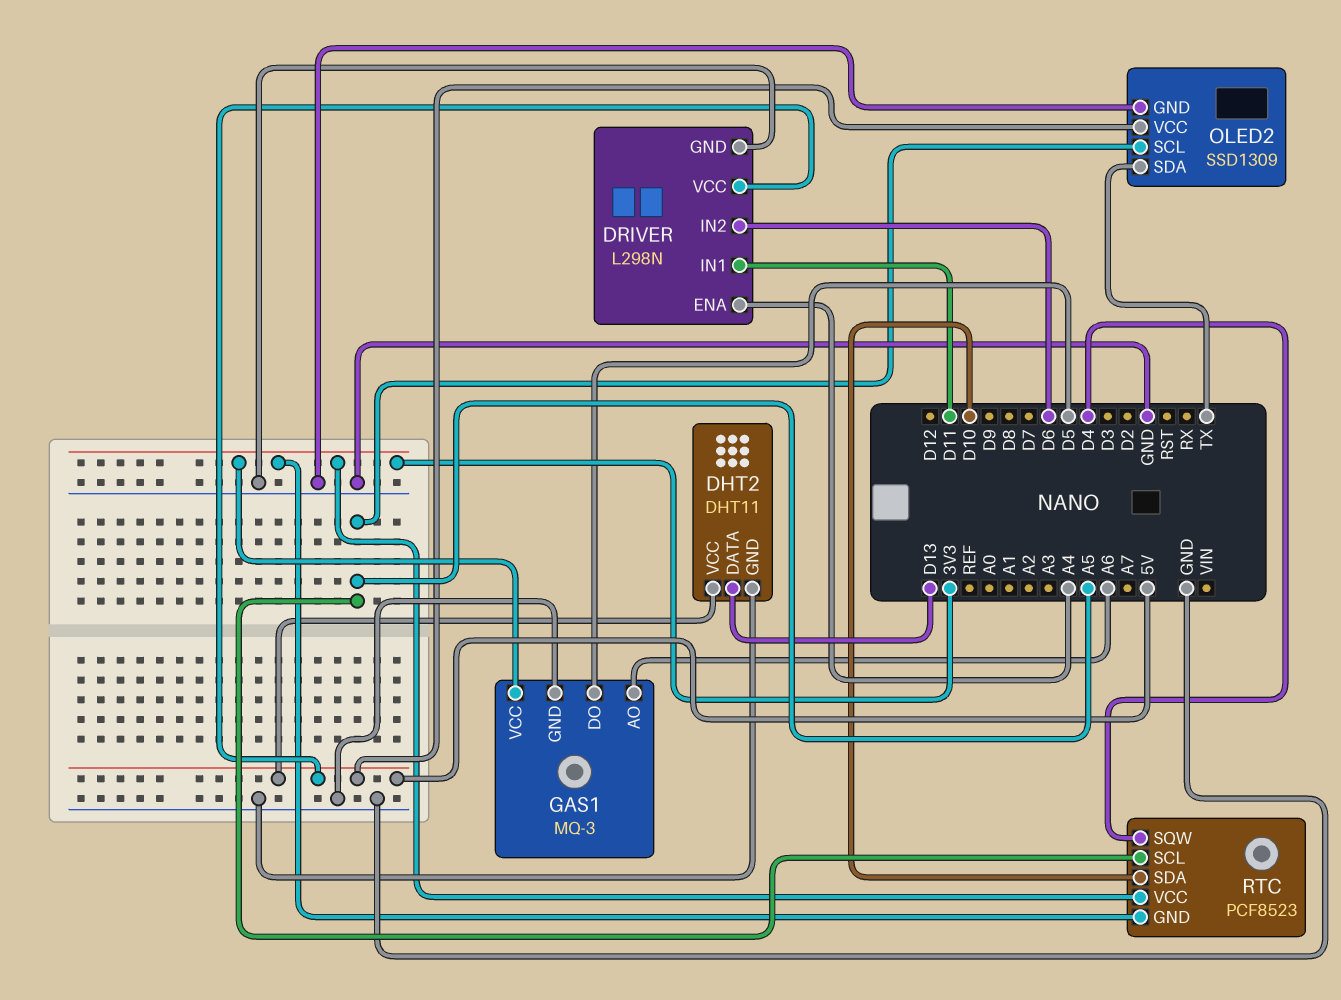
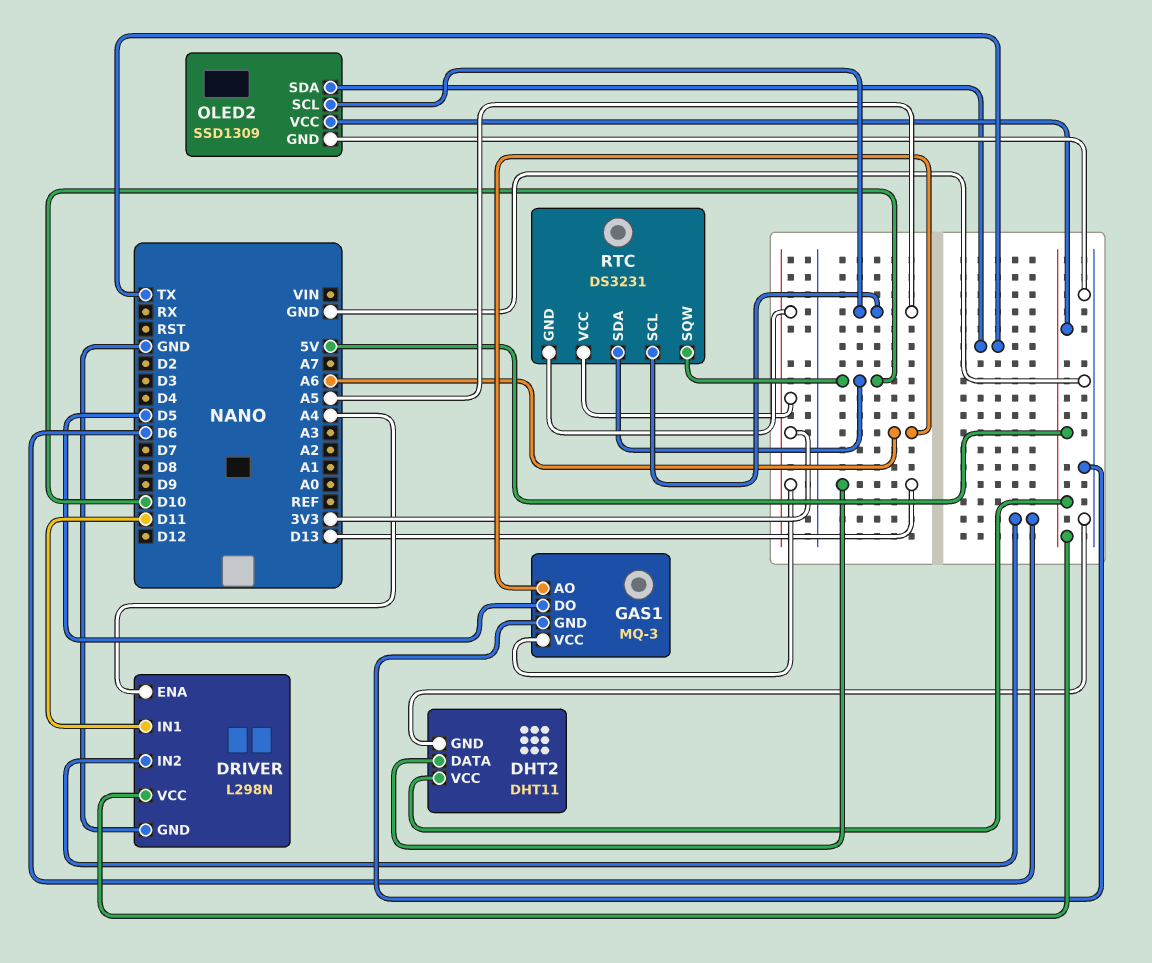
RTC: PCF8523 -> DS3231
RTC pin SQW: D4 -> D10

